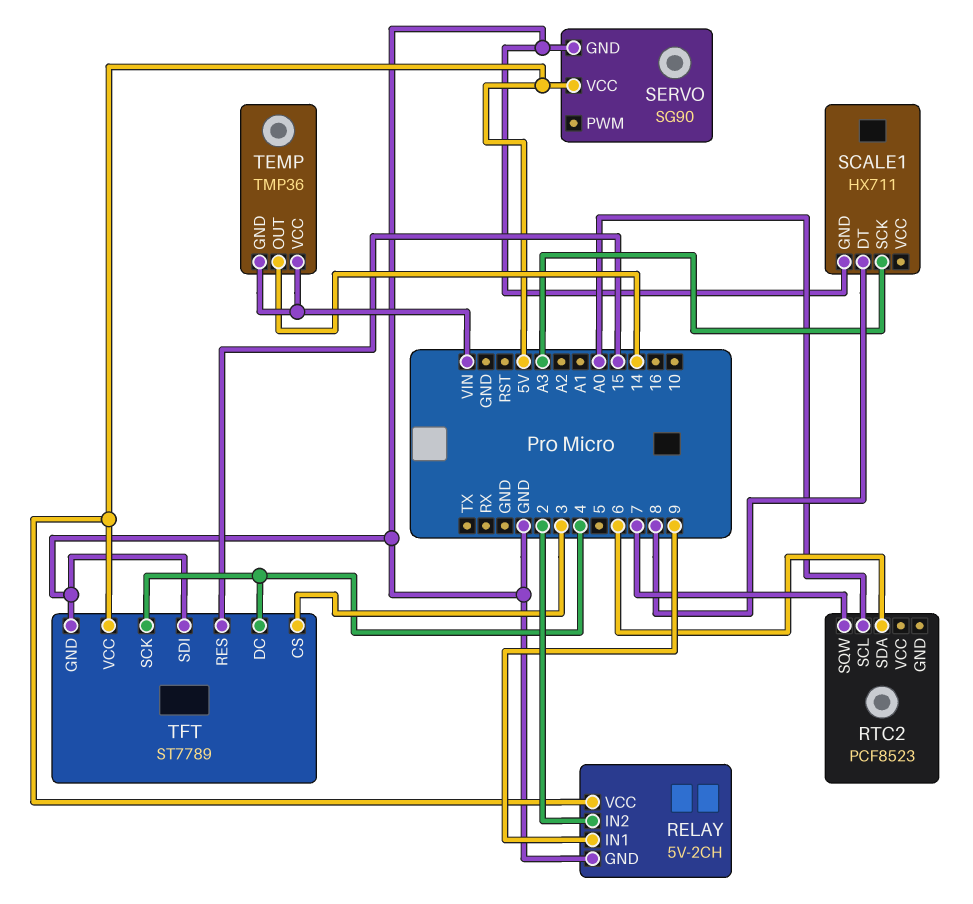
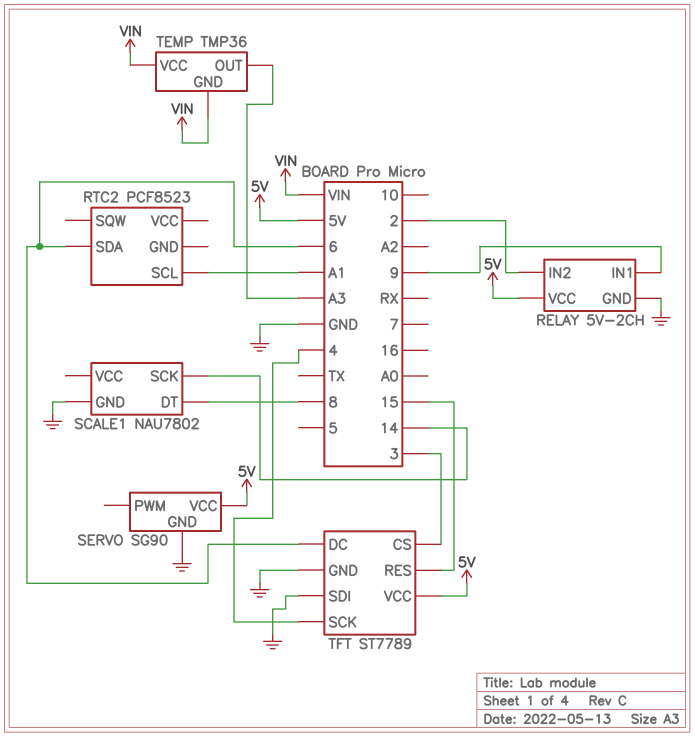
RTC2 pin SCL: A0 -> A1
RTC2 pin SQW: 7 -> none
SCALE1: HX711 -> NAU7802
SCALE1 pin SCK: A3 -> 14
TEMP pin OUT: 14 -> A3
TFT pin DC: 4 -> 6

